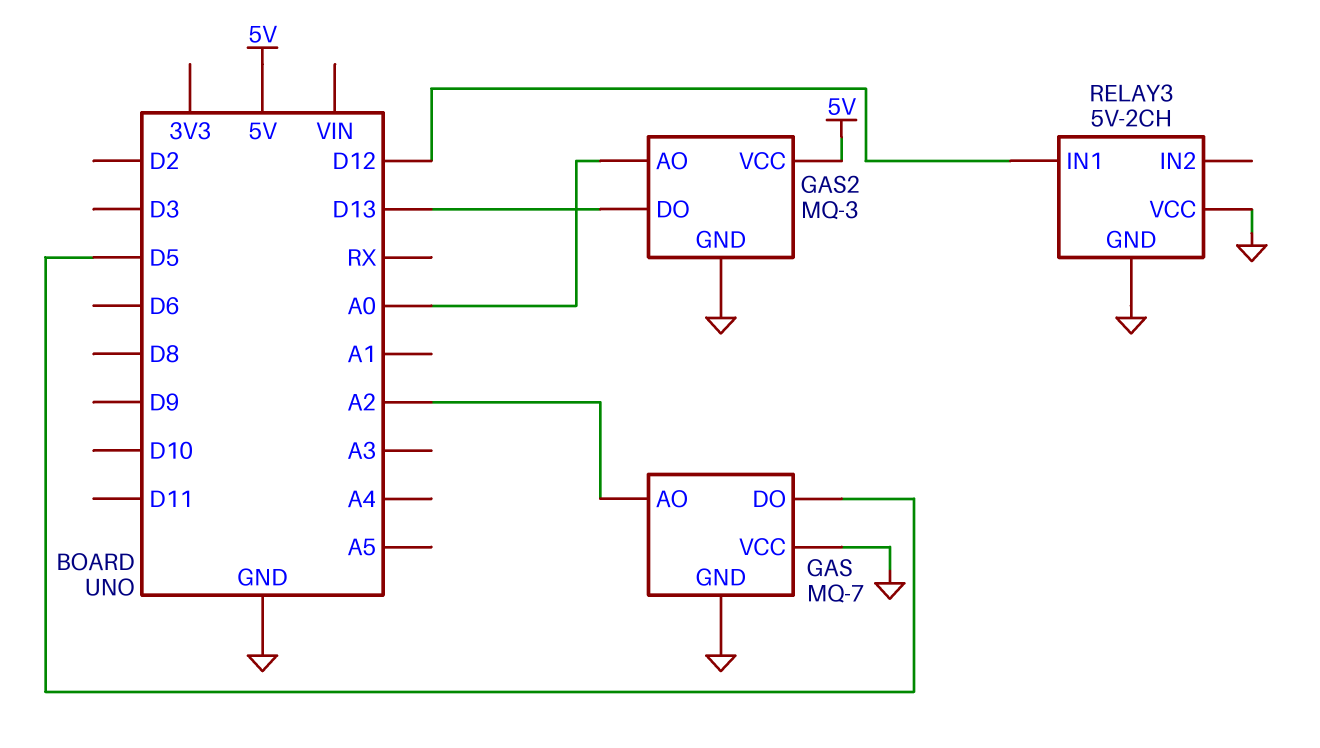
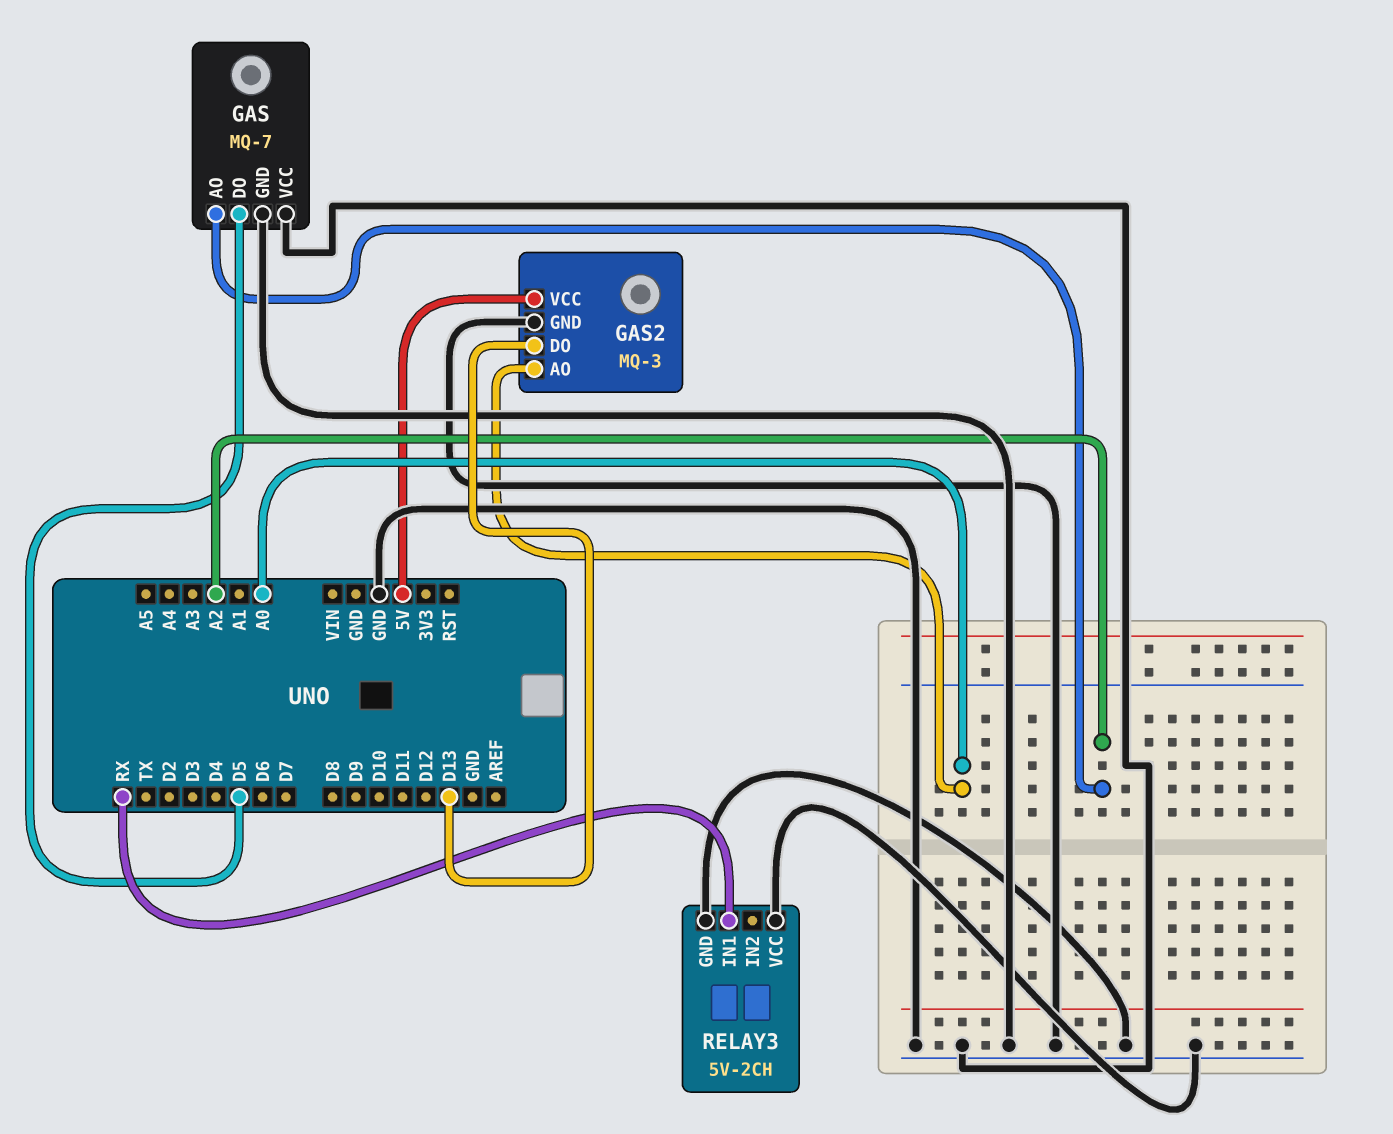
RELAY3 pin IN1: D12 -> RX

